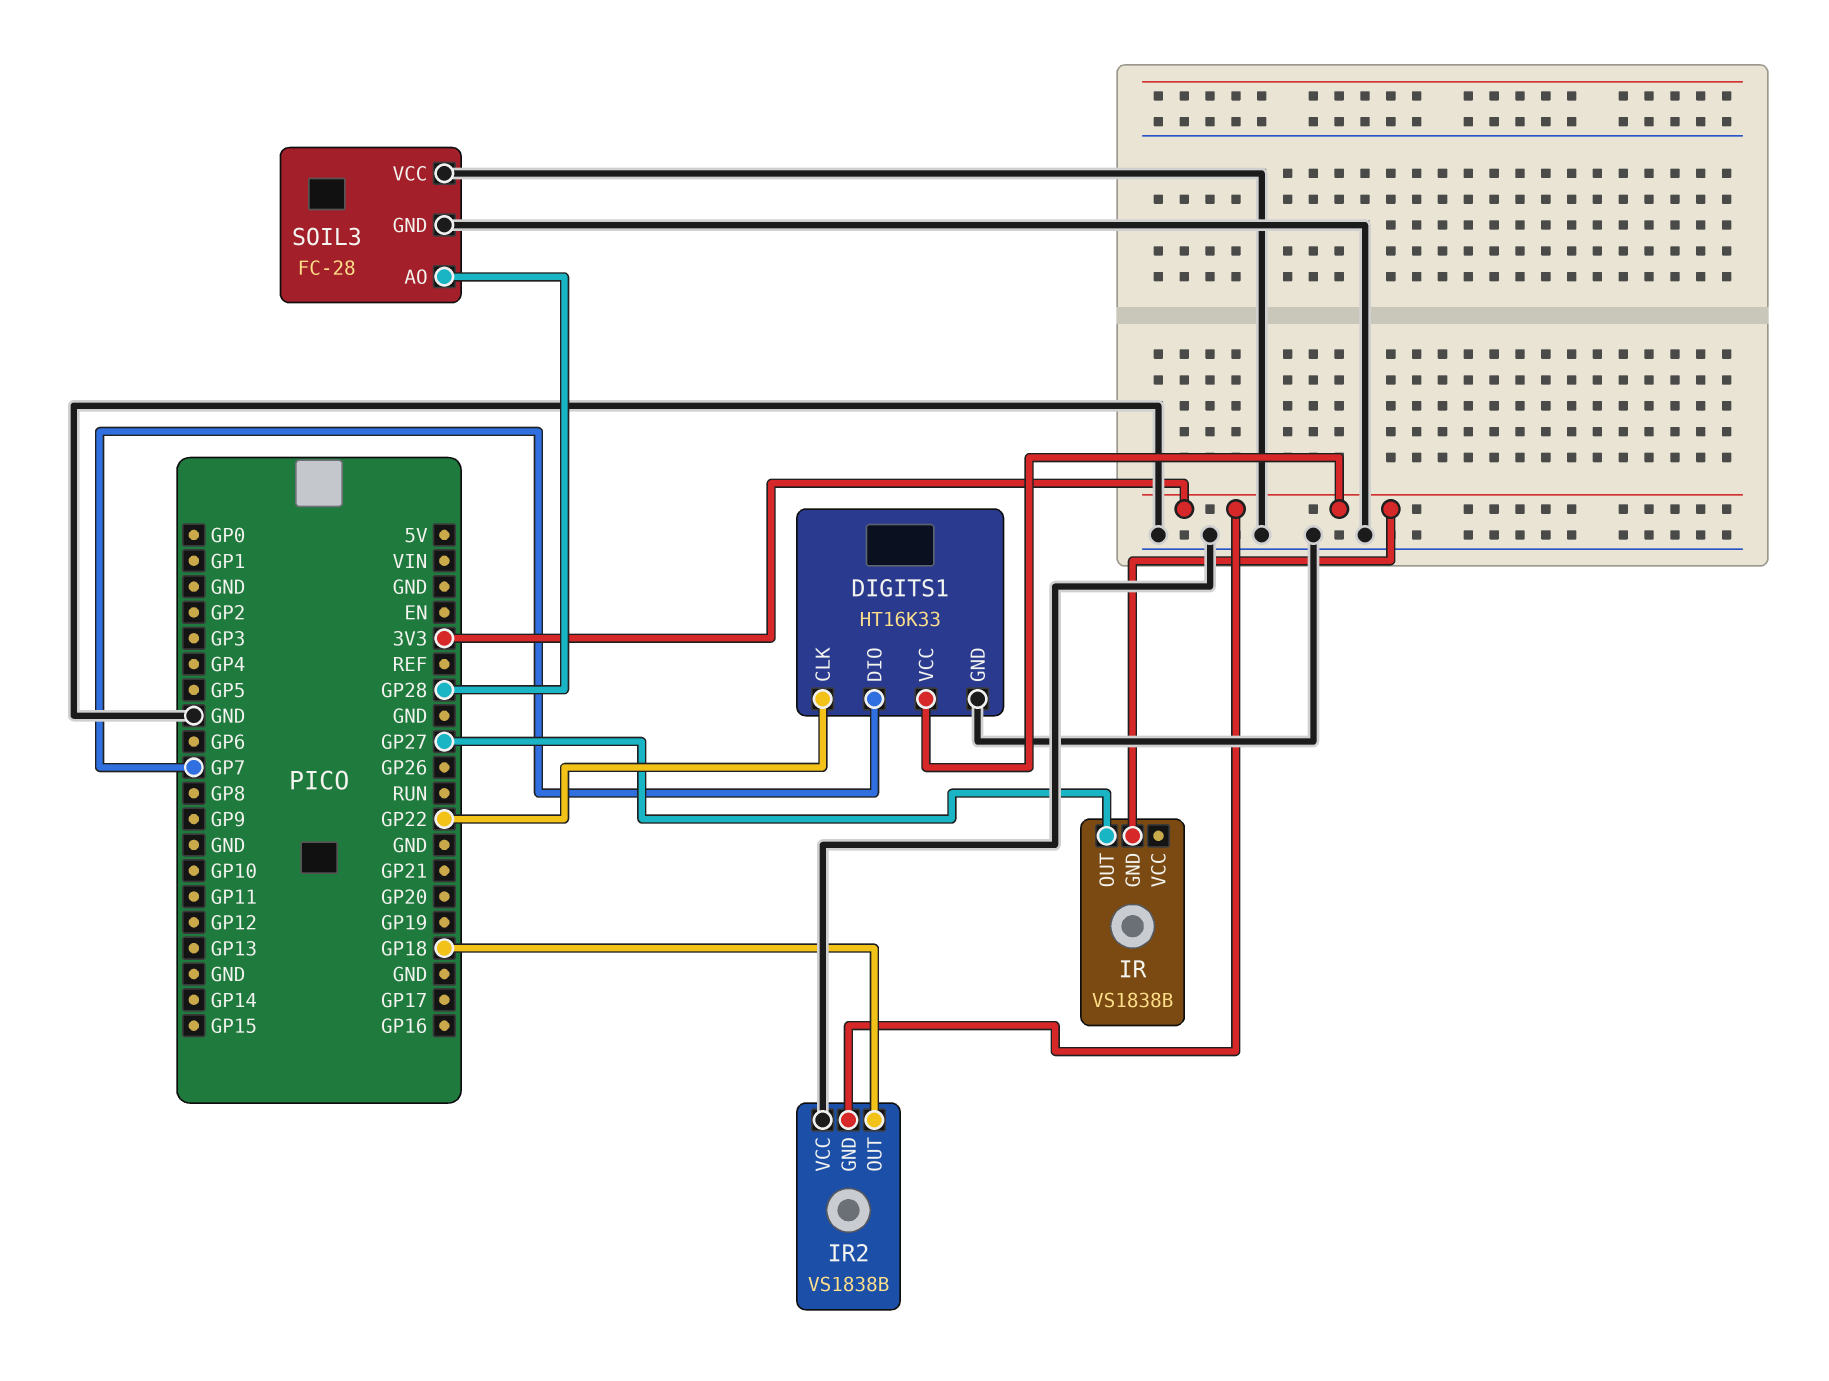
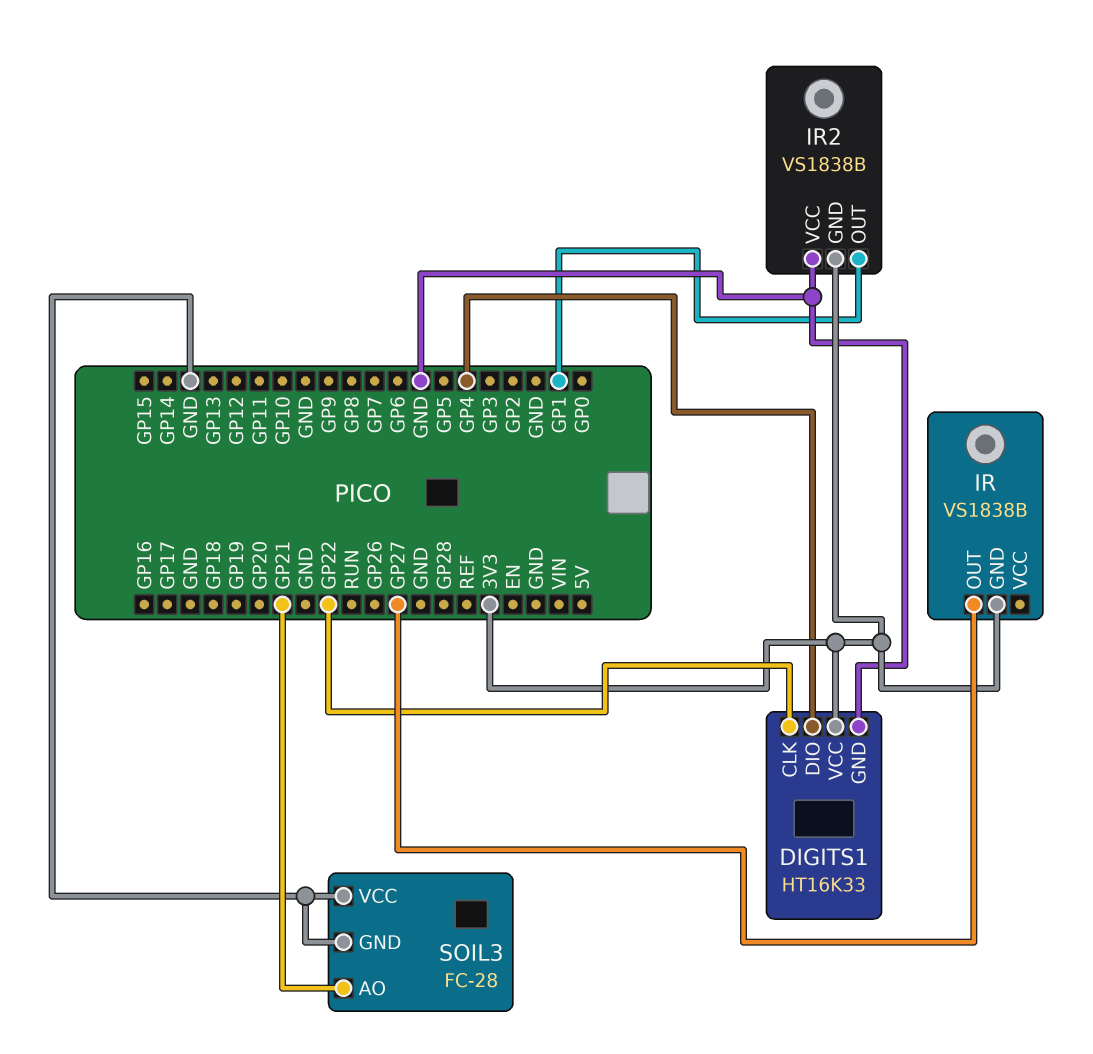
DIGITS1 pin DIO: GP7 -> GP4
IR2 pin OUT: GP18 -> GP1
SOIL3 pin AO: GP28 -> GP21

